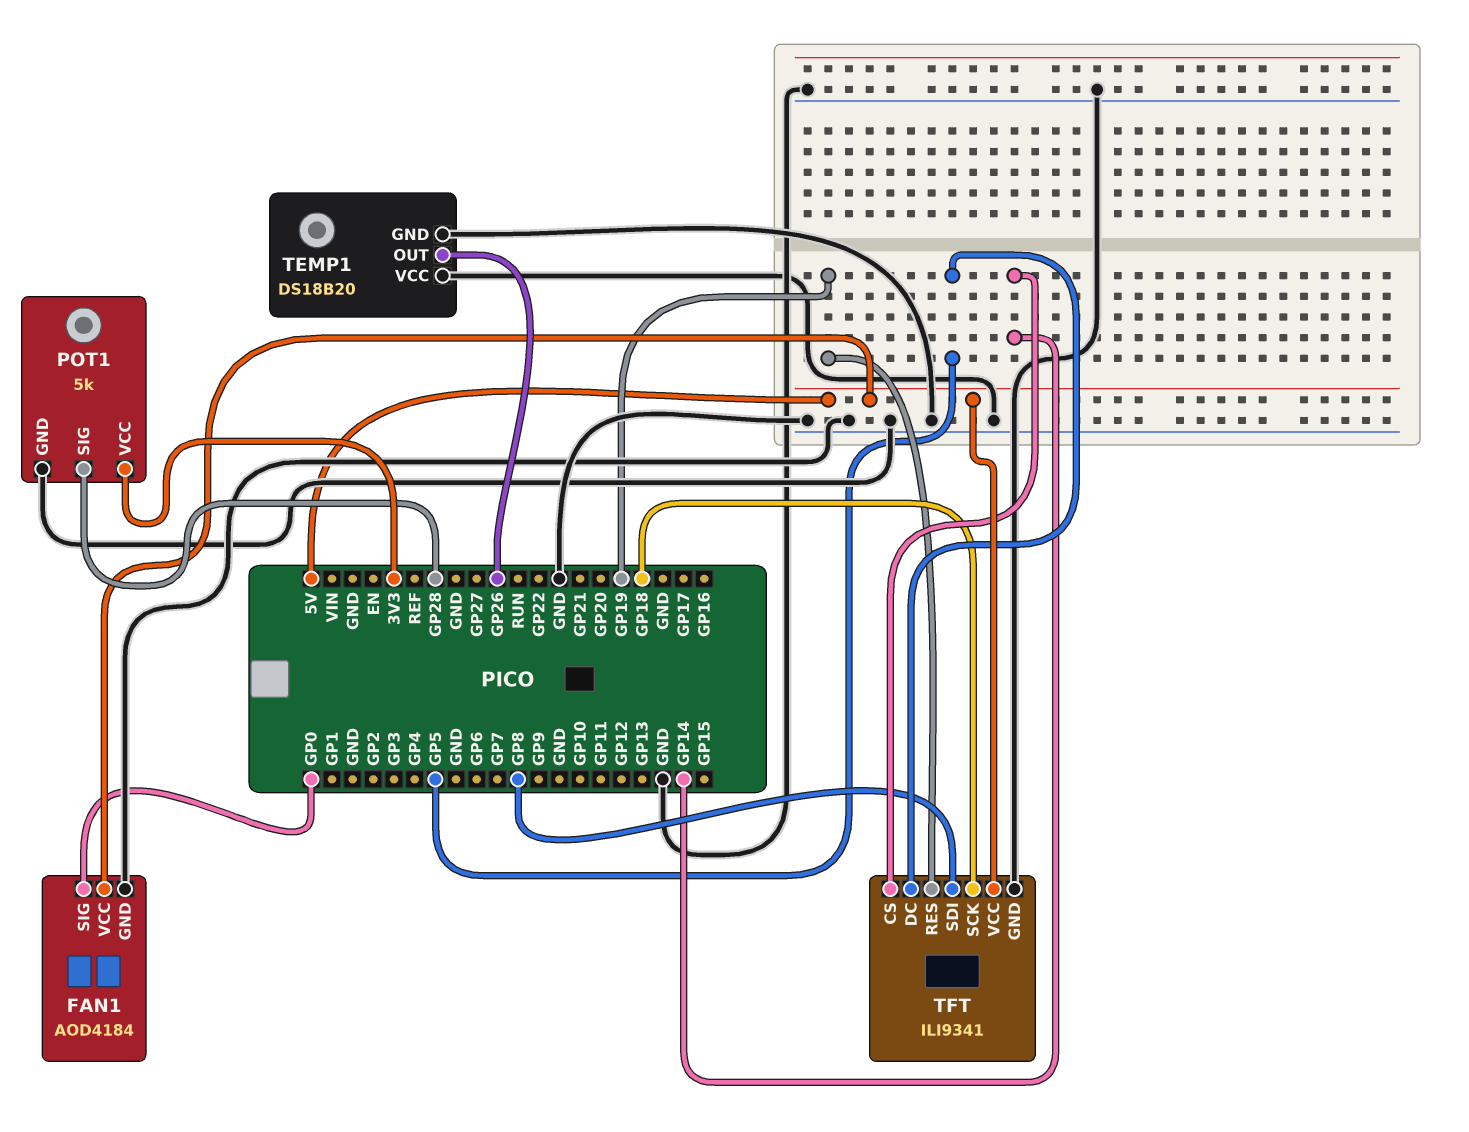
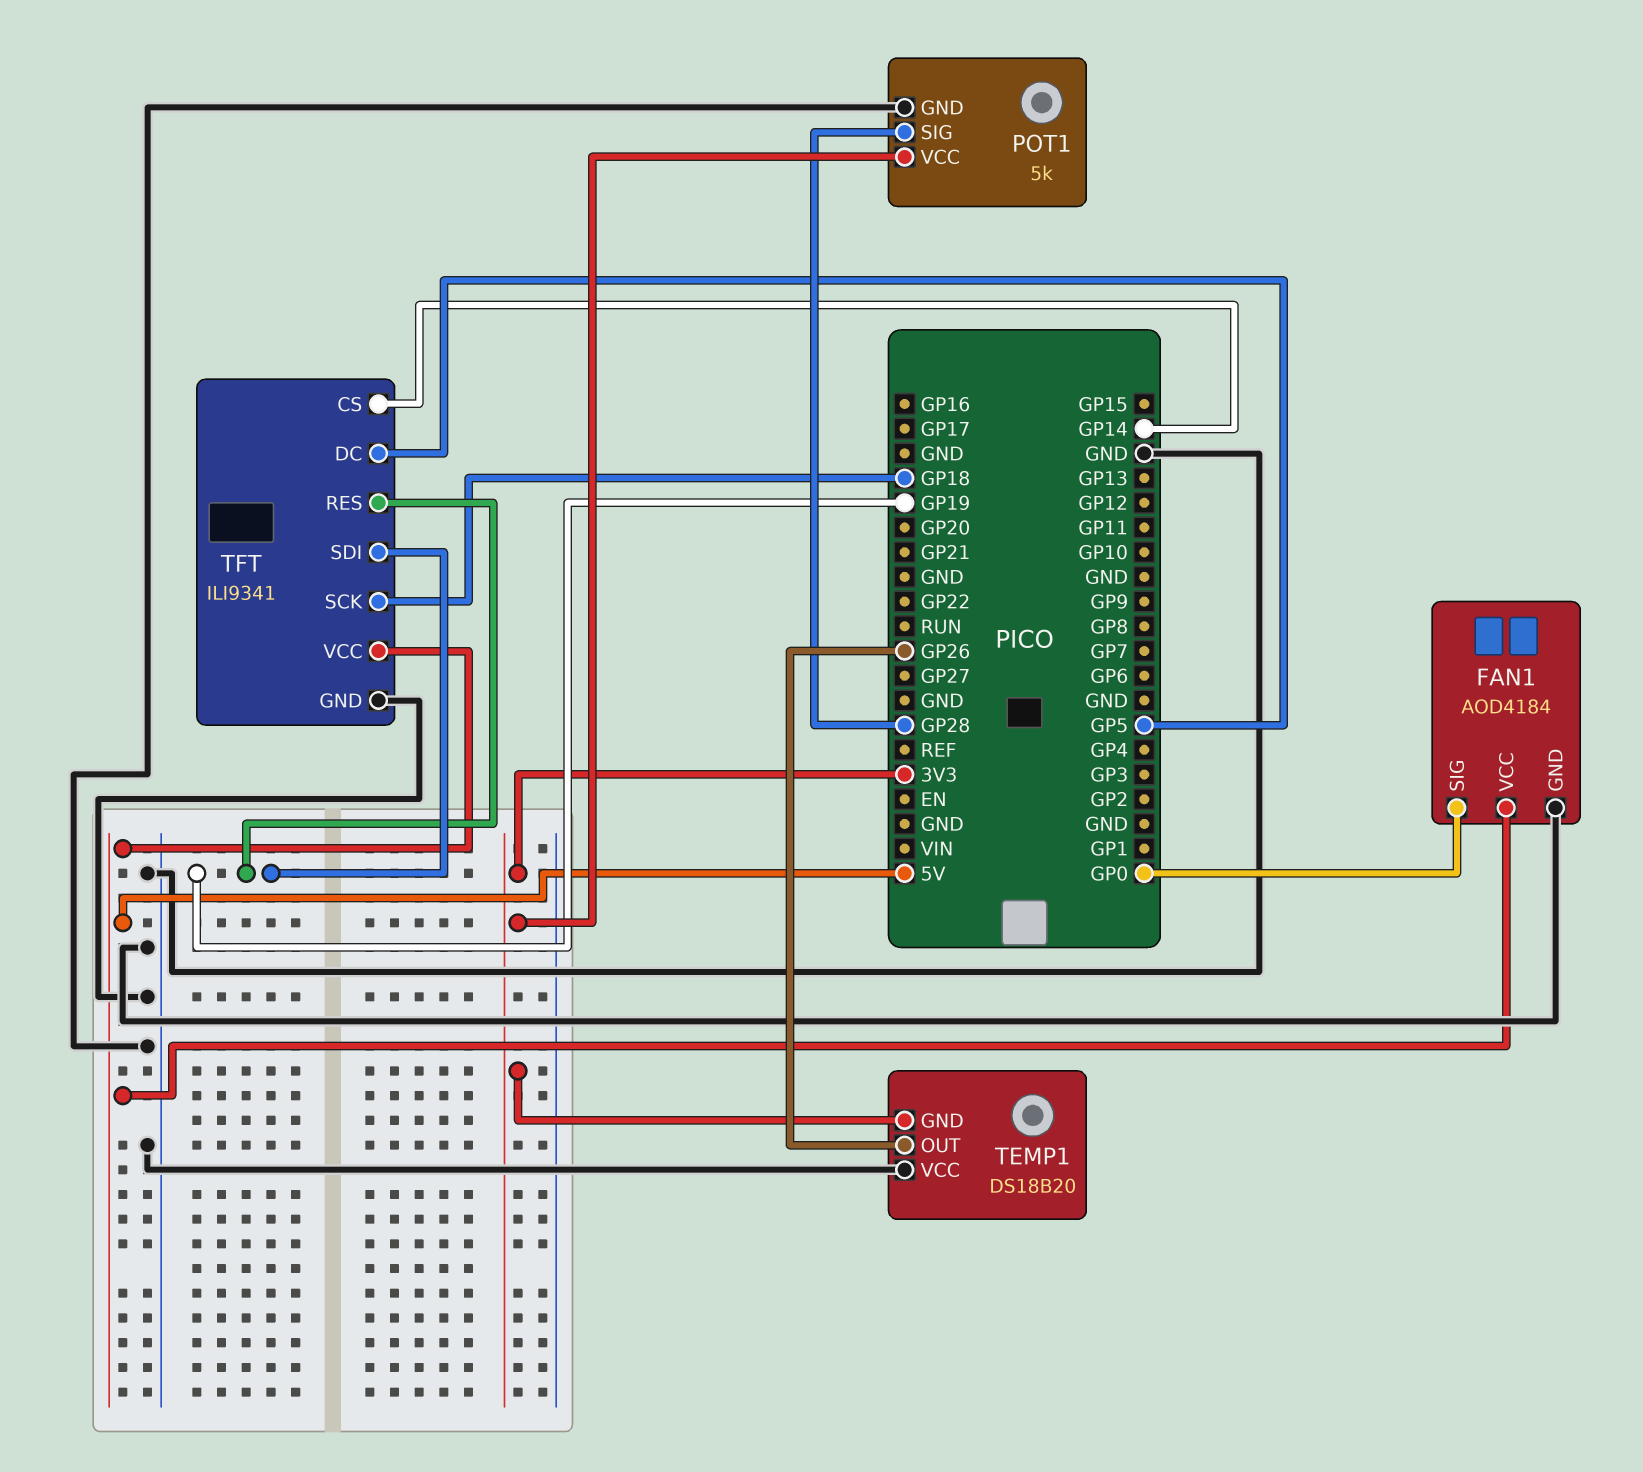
TEMP1 pin GND: GND -> 3V3
TFT pin SDI: GP8 -> GP19

